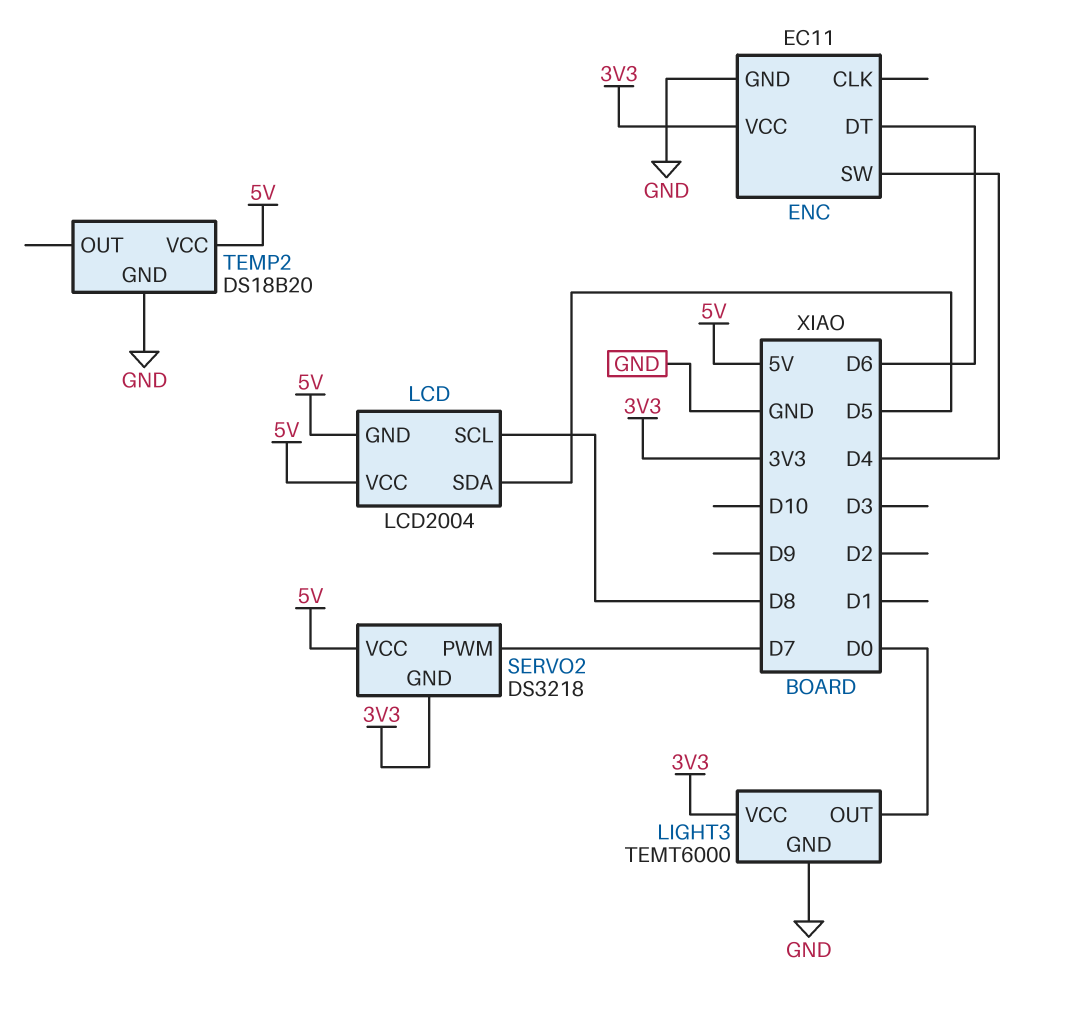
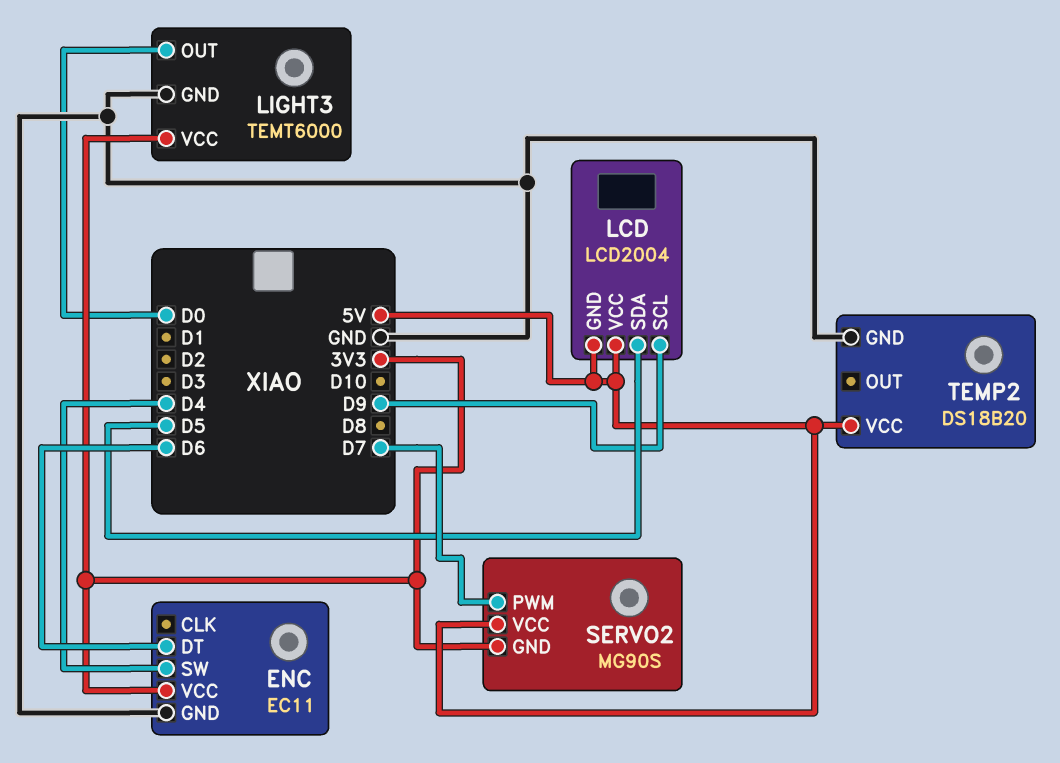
LCD pin SCL: D8 -> D9
SERVO2: DS3218 -> MG90S

